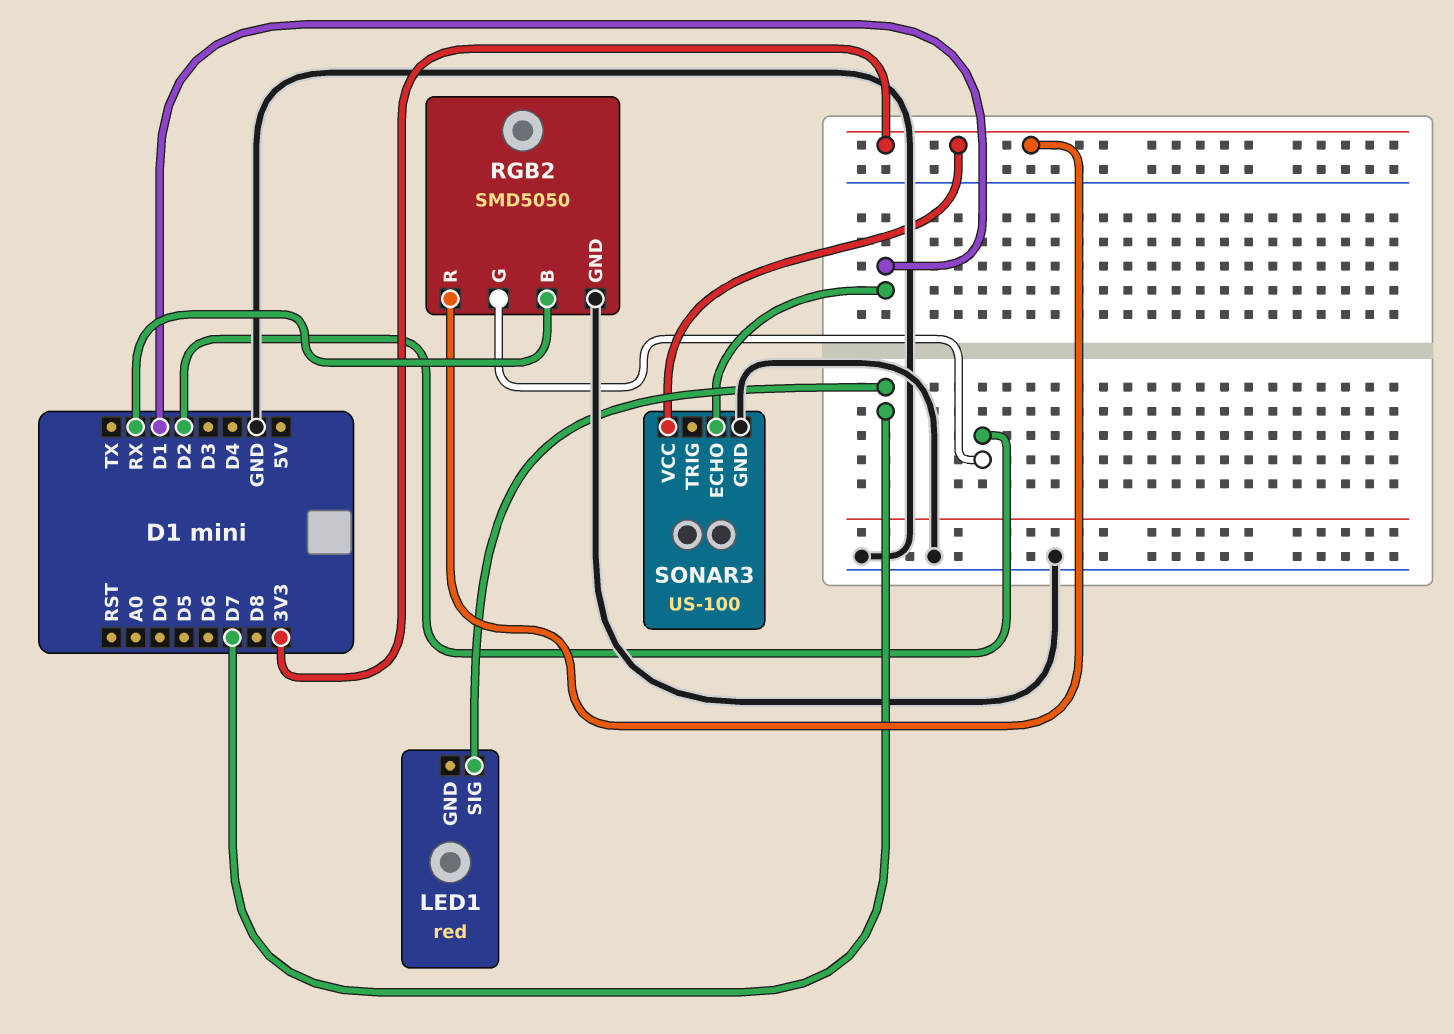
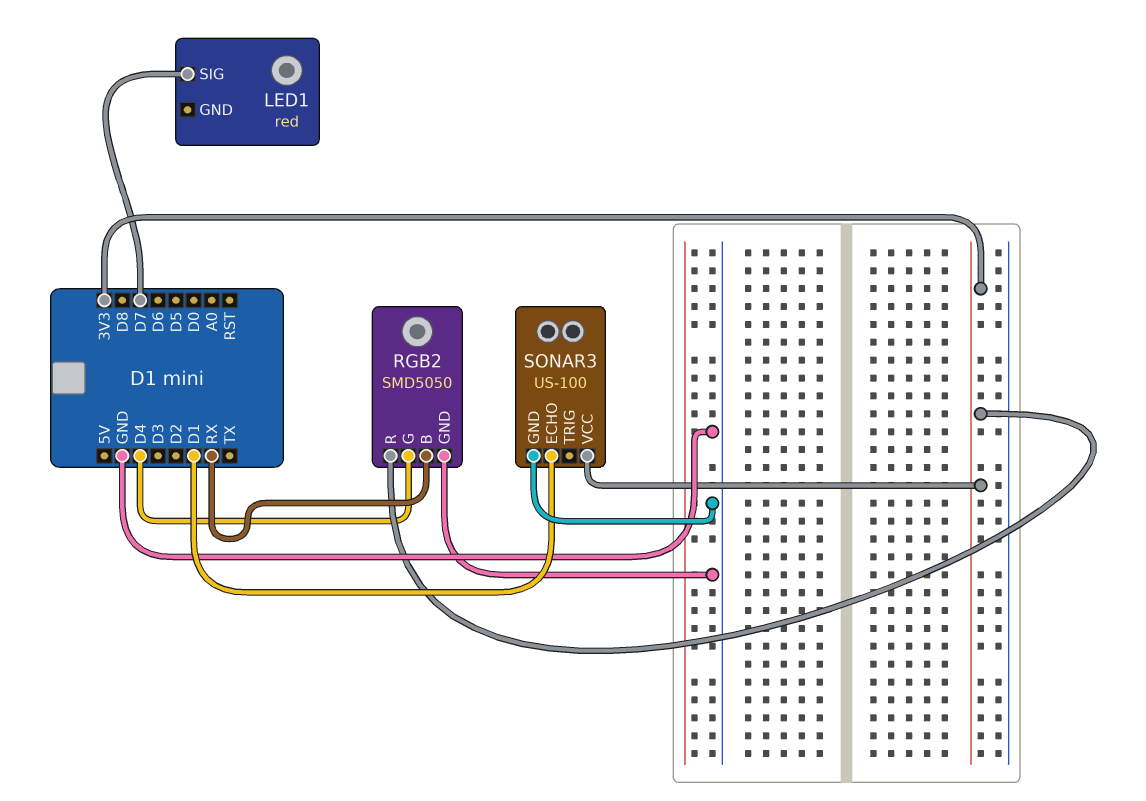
RGB2 pin G: D2 -> D4

